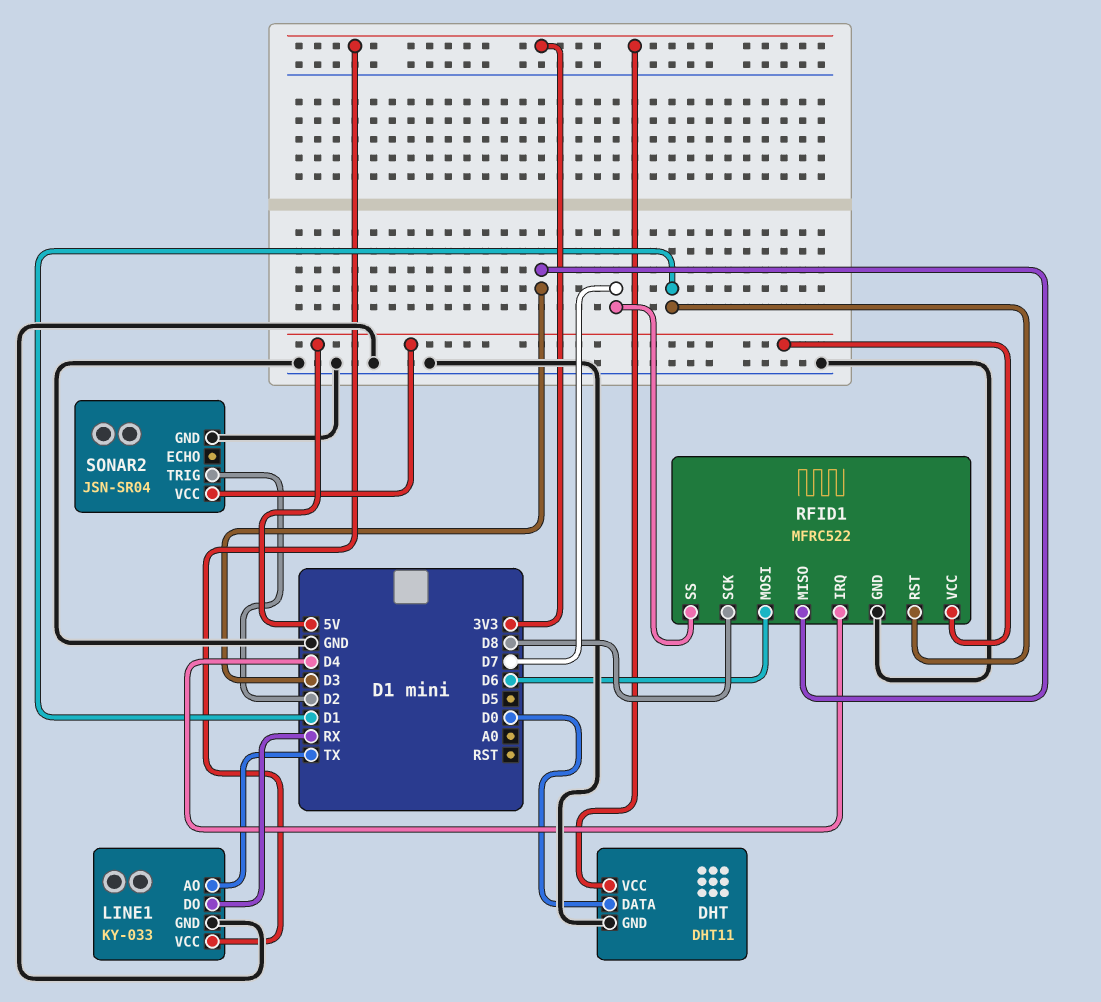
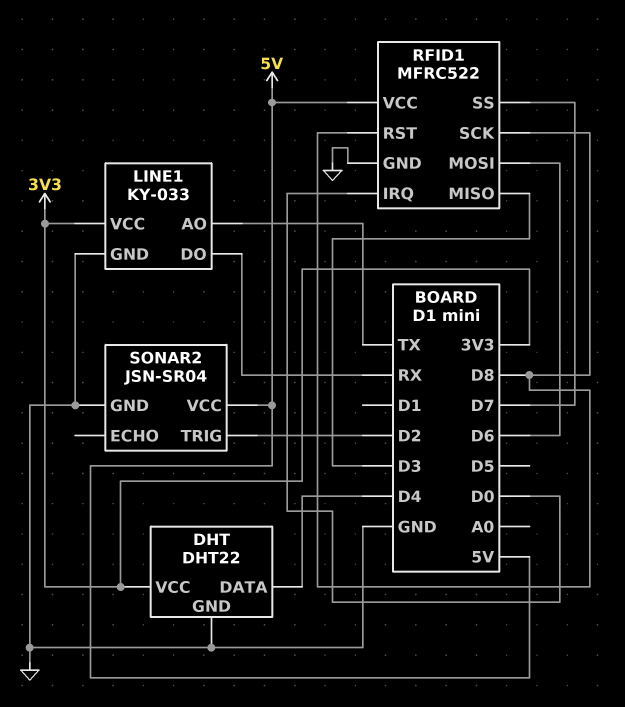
DHT: DHT11 -> DHT22
DHT pin DATA: D0 -> D4
RFID1 pin IRQ: D4 -> D0
RFID1 pin RST: D1 -> D8

